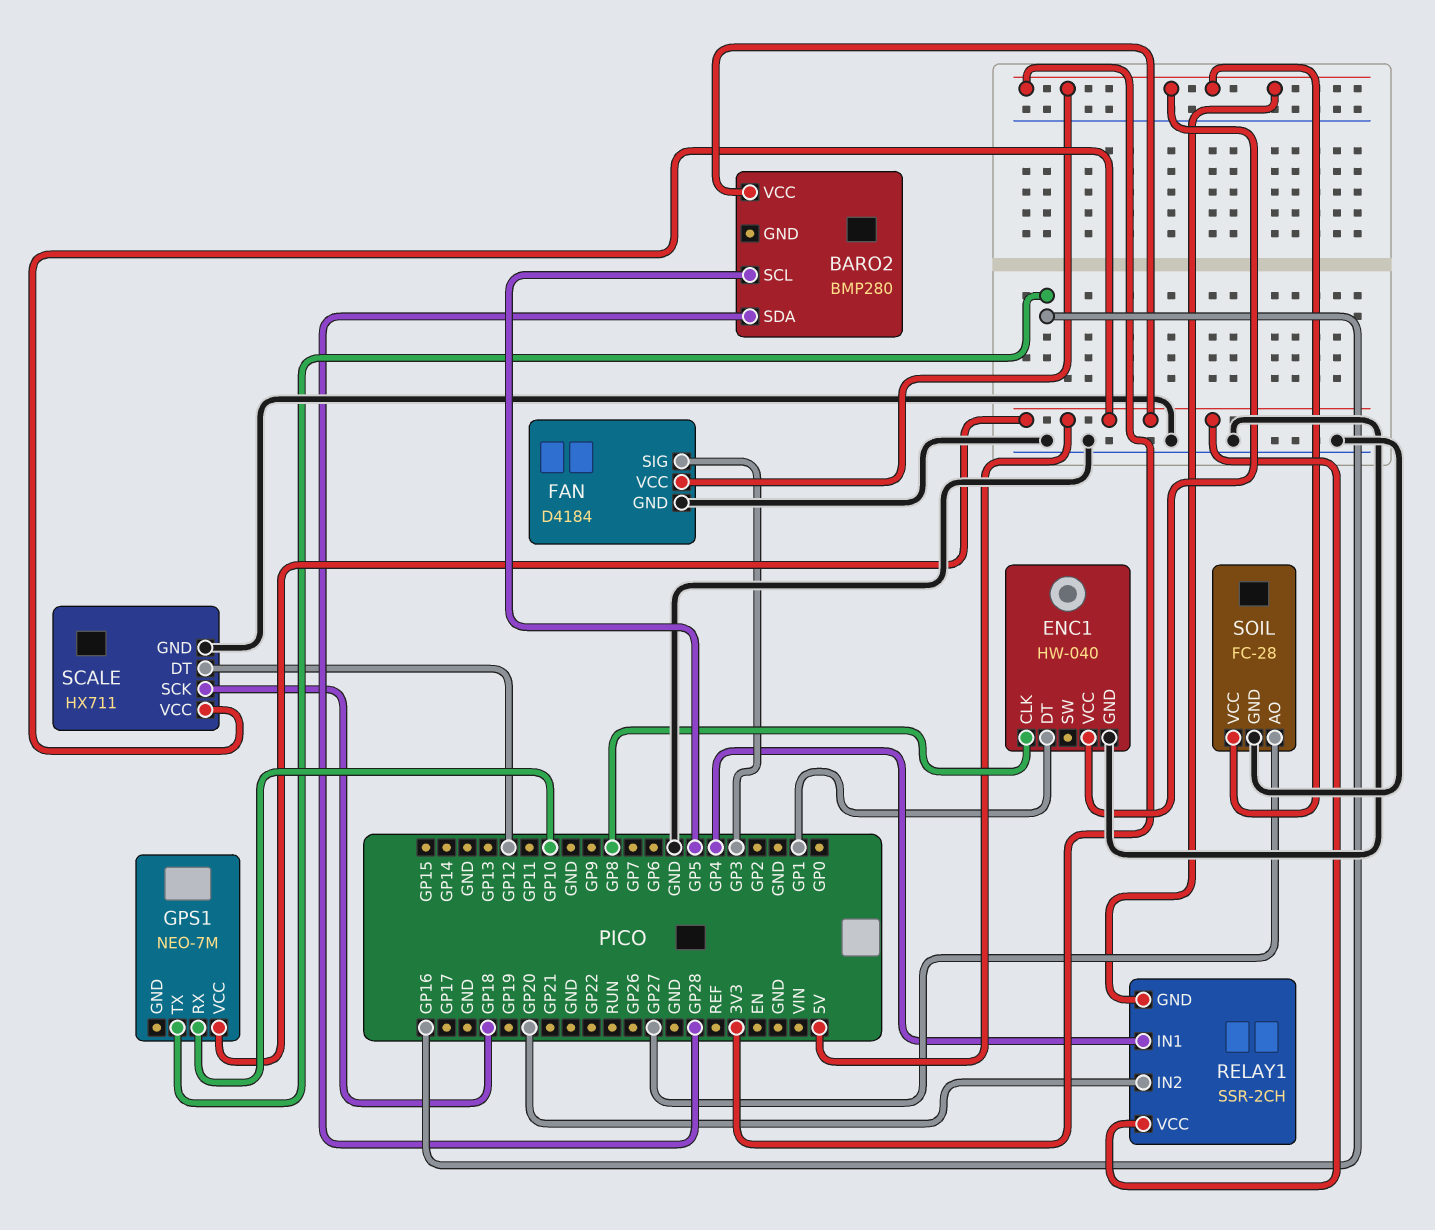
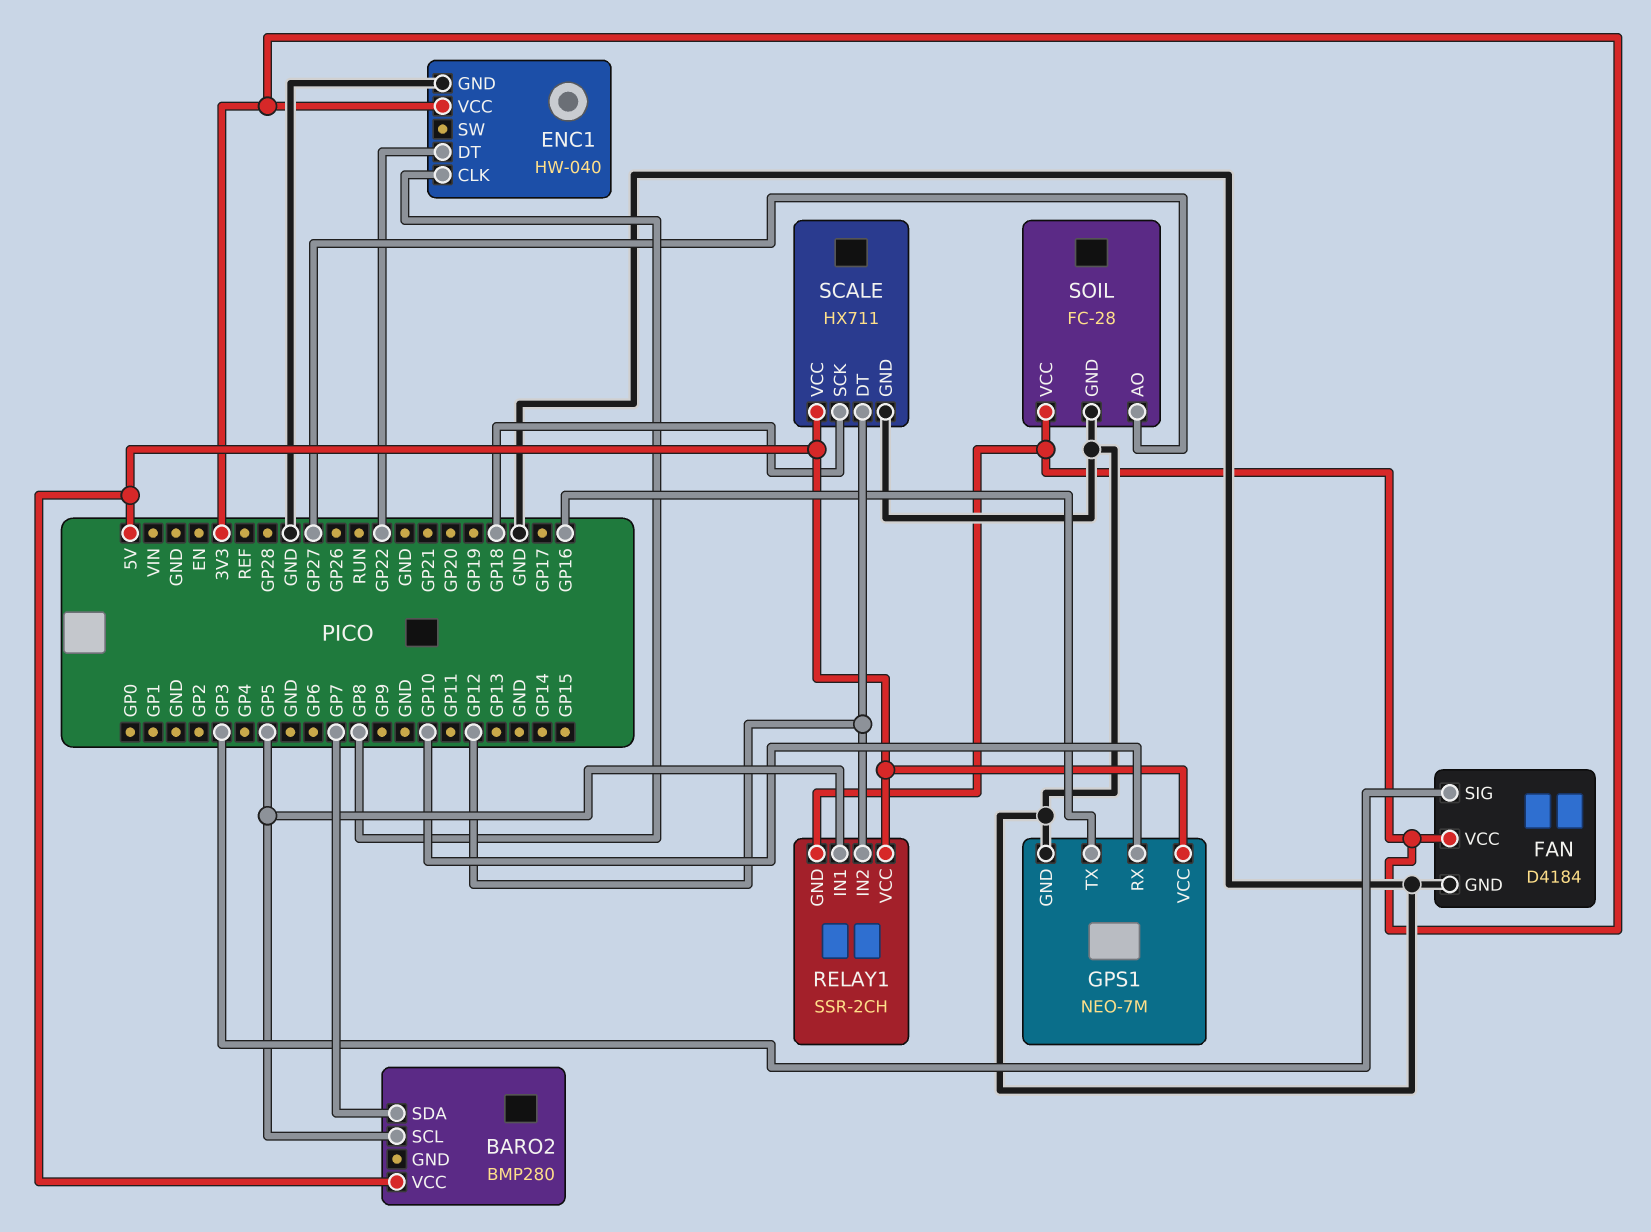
BARO2 pin SDA: GP28 -> GP7
ENC1 pin DT: GP1 -> GP22
GPS1 pin GND: none -> GND
RELAY1 pin IN1: GP4 -> GP5
RELAY1 pin IN2: GP20 -> GP12

